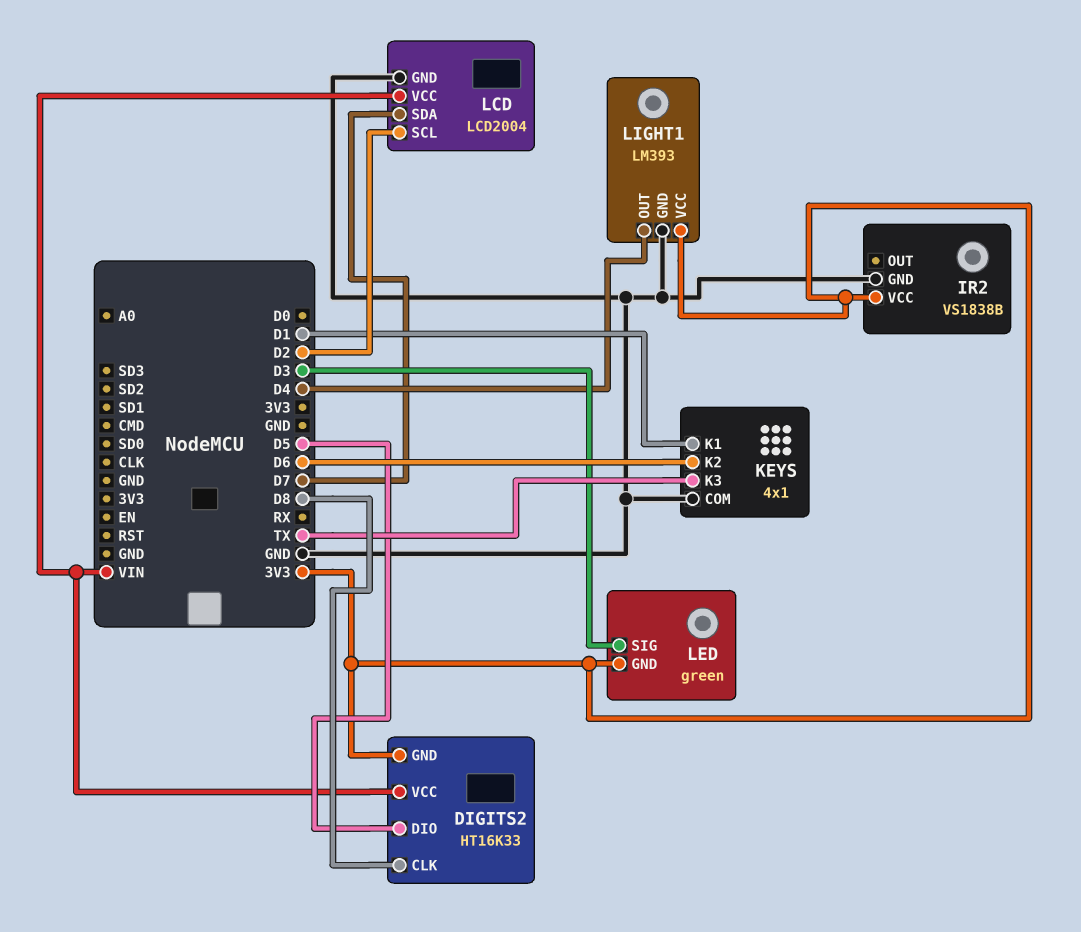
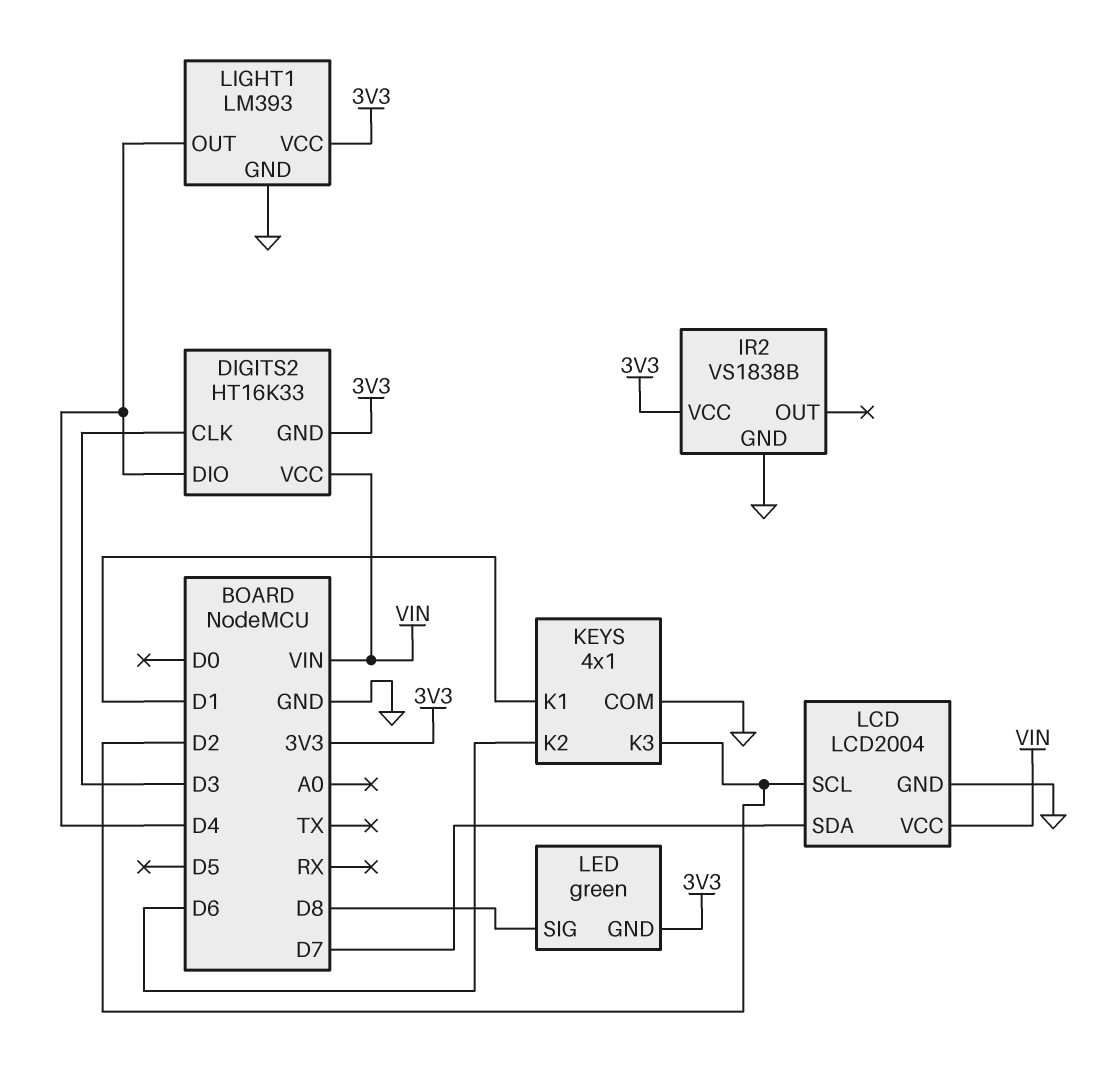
DIGITS2 pin CLK: D8 -> D3
DIGITS2 pin DIO: D5 -> D4
KEYS pin K3: TX -> D2
LED pin SIG: D3 -> D8

